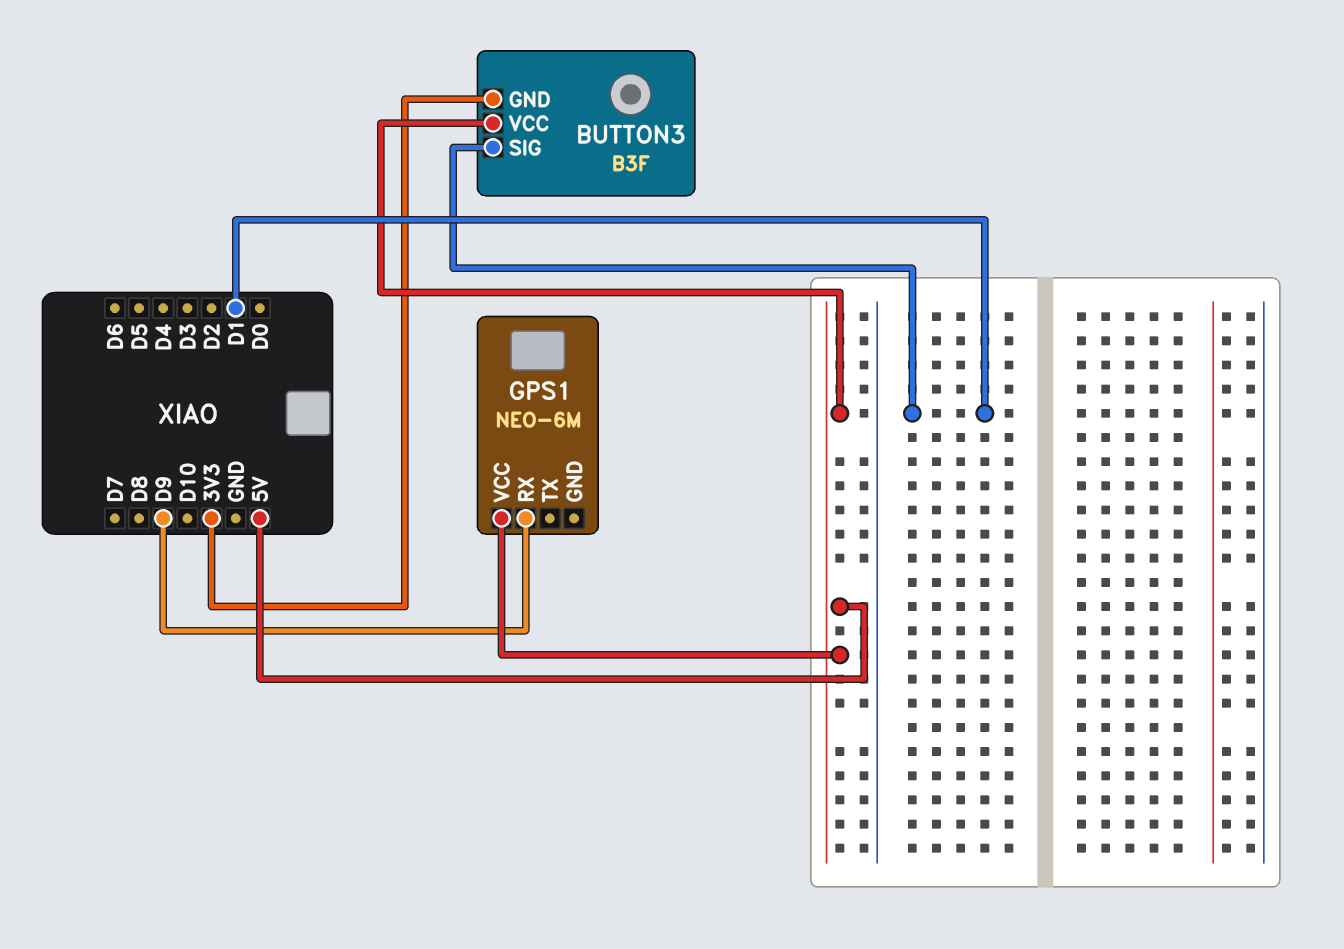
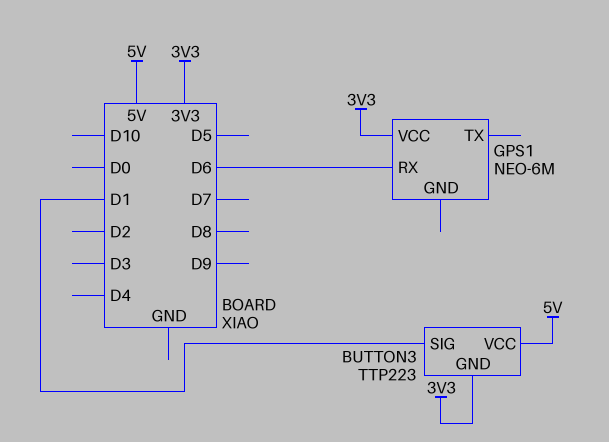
BUTTON3: B3F -> TTP223
GPS1 pin RX: D9 -> D6
GPS1 pin VCC: 5V -> 3V3

